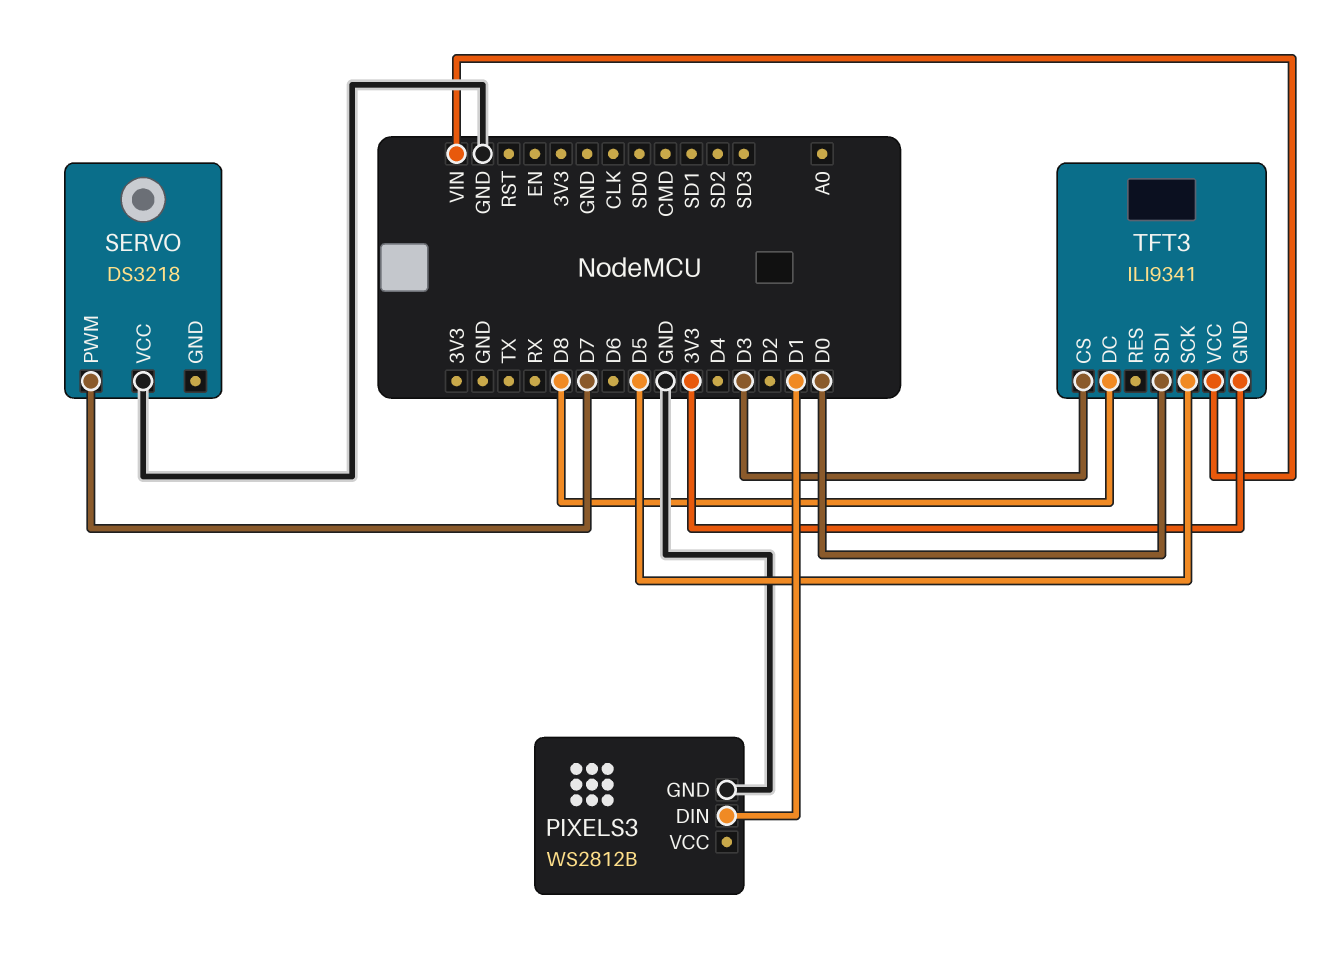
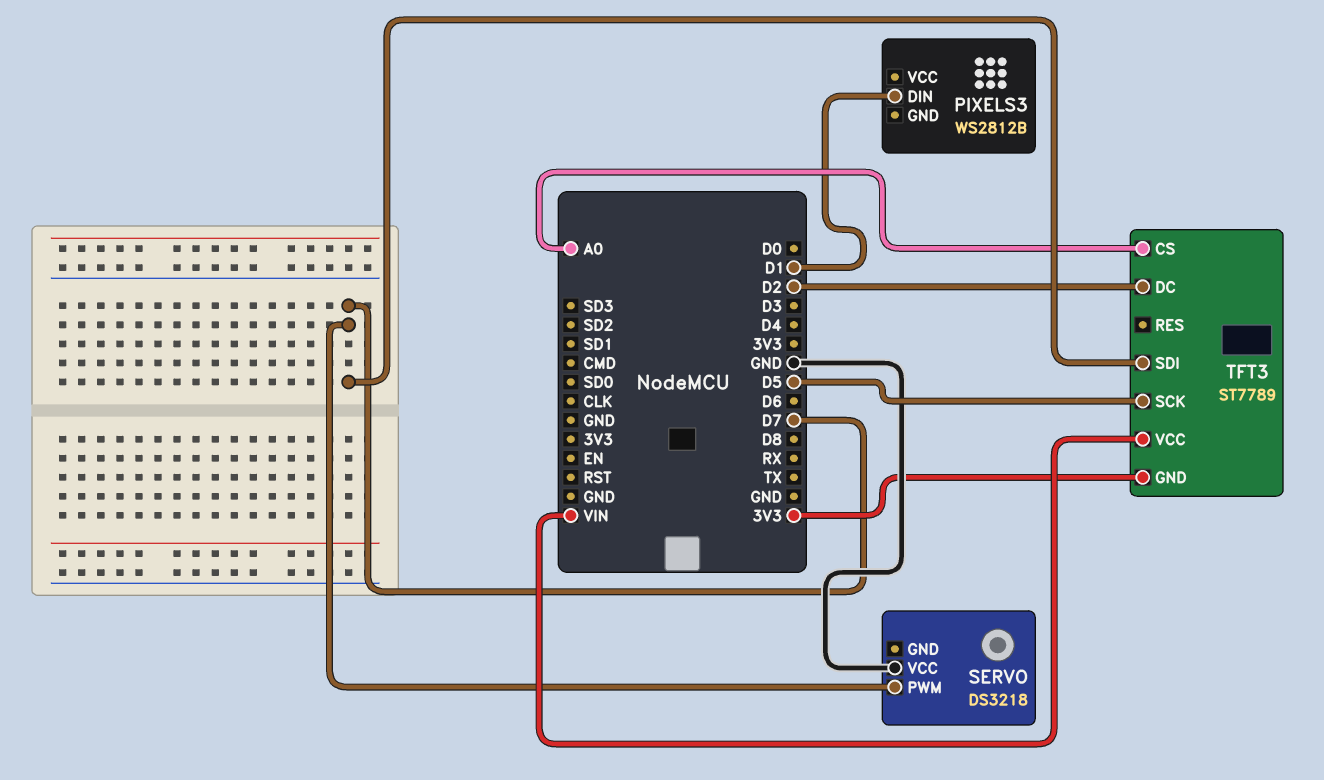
PIXELS3 pin GND: GND -> none
TFT3: ILI9341 -> ST7789
TFT3 pin CS: D3 -> A0
TFT3 pin DC: D8 -> D2
TFT3 pin SDI: D0 -> D7

